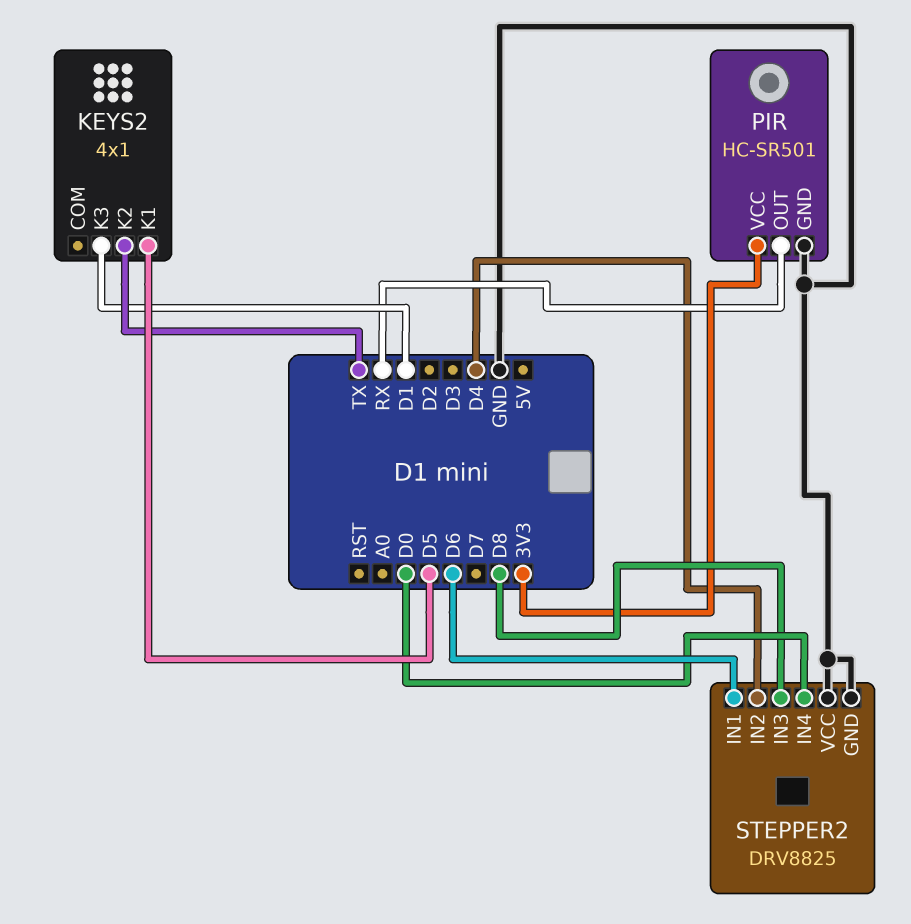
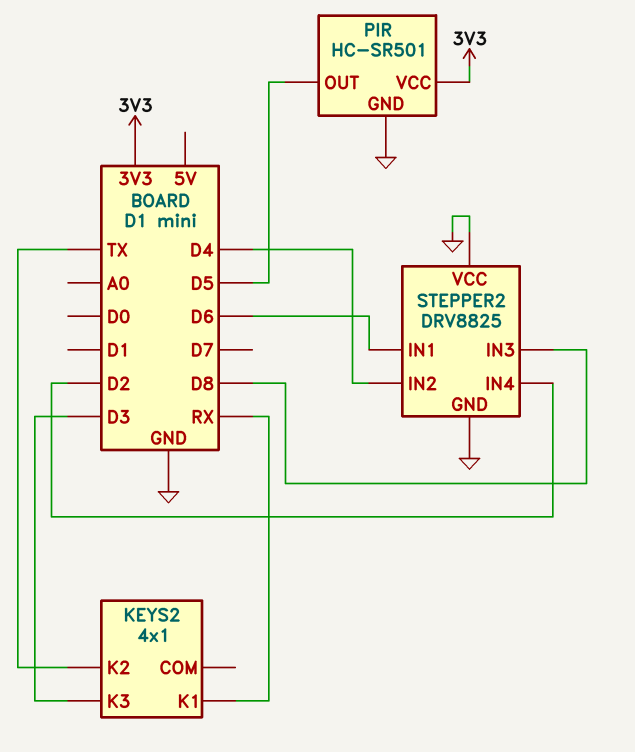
KEYS2 pin K1: D5 -> RX
KEYS2 pin K3: D1 -> D3
PIR pin OUT: RX -> D5
STEPPER2 pin IN4: D0 -> D2

